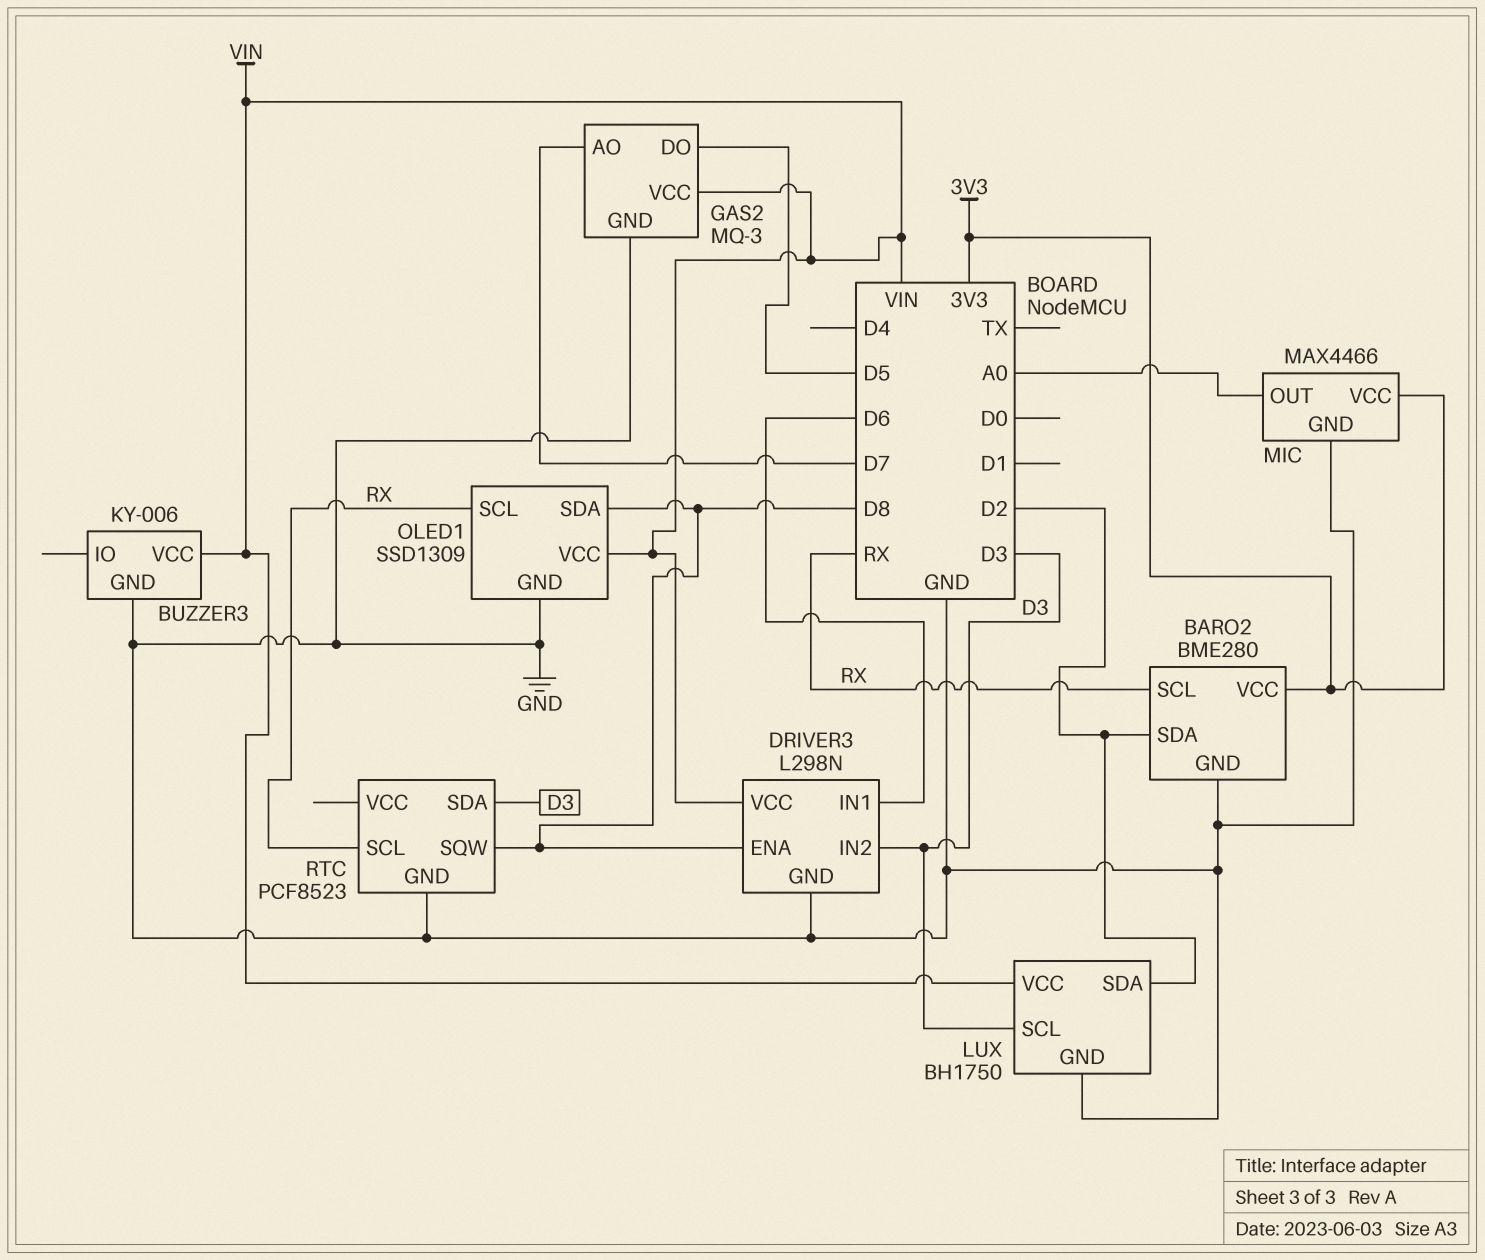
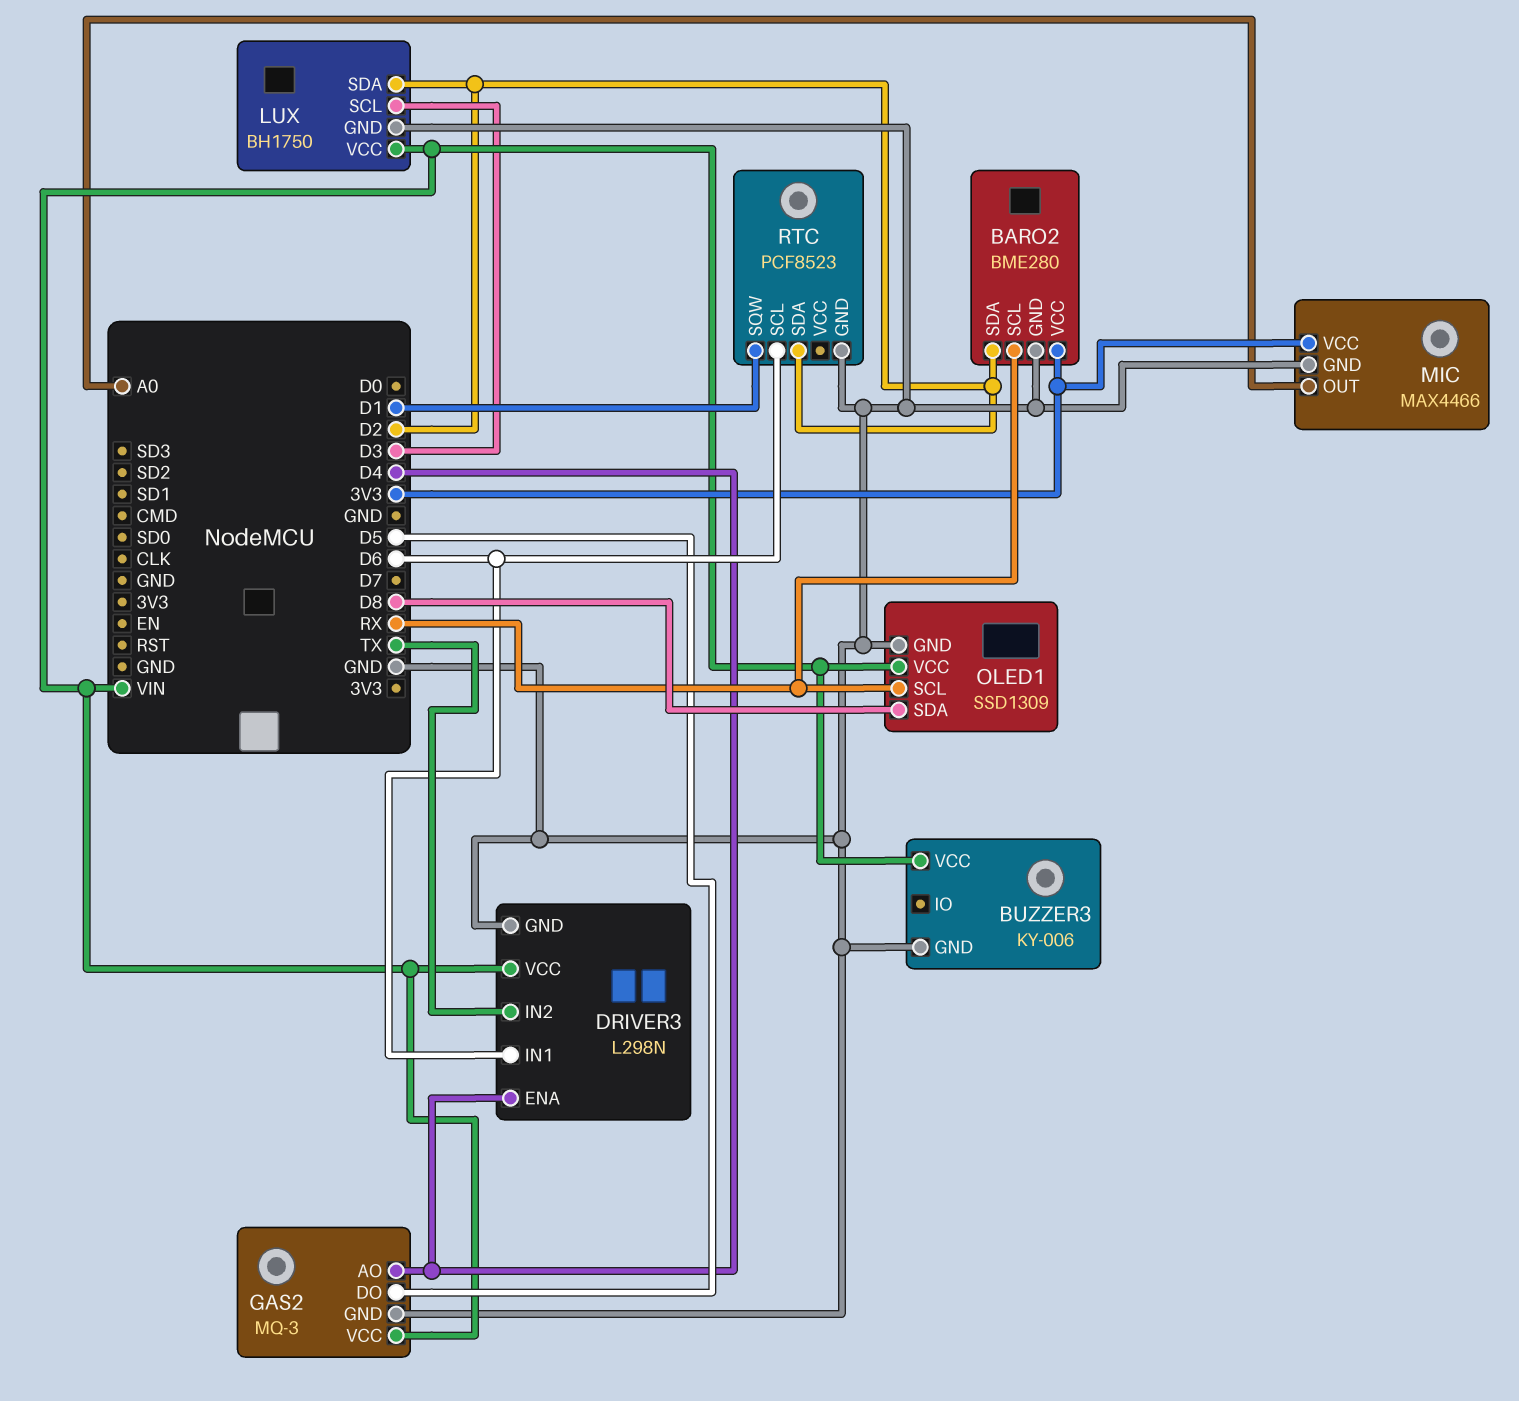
DRIVER3 pin ENA: D8 -> D4
DRIVER3 pin IN2: D3 -> TX
GAS2 pin AO: D7 -> D4
RTC pin SCL: RX -> D6
RTC pin SDA: D3 -> D2
RTC pin SQW: D8 -> D1

